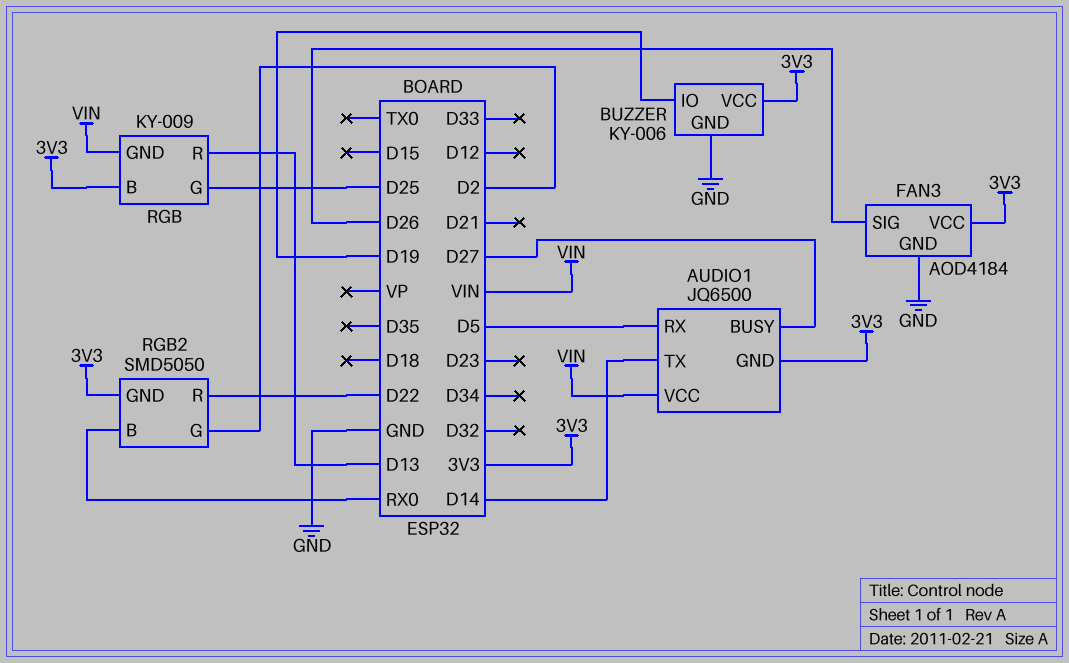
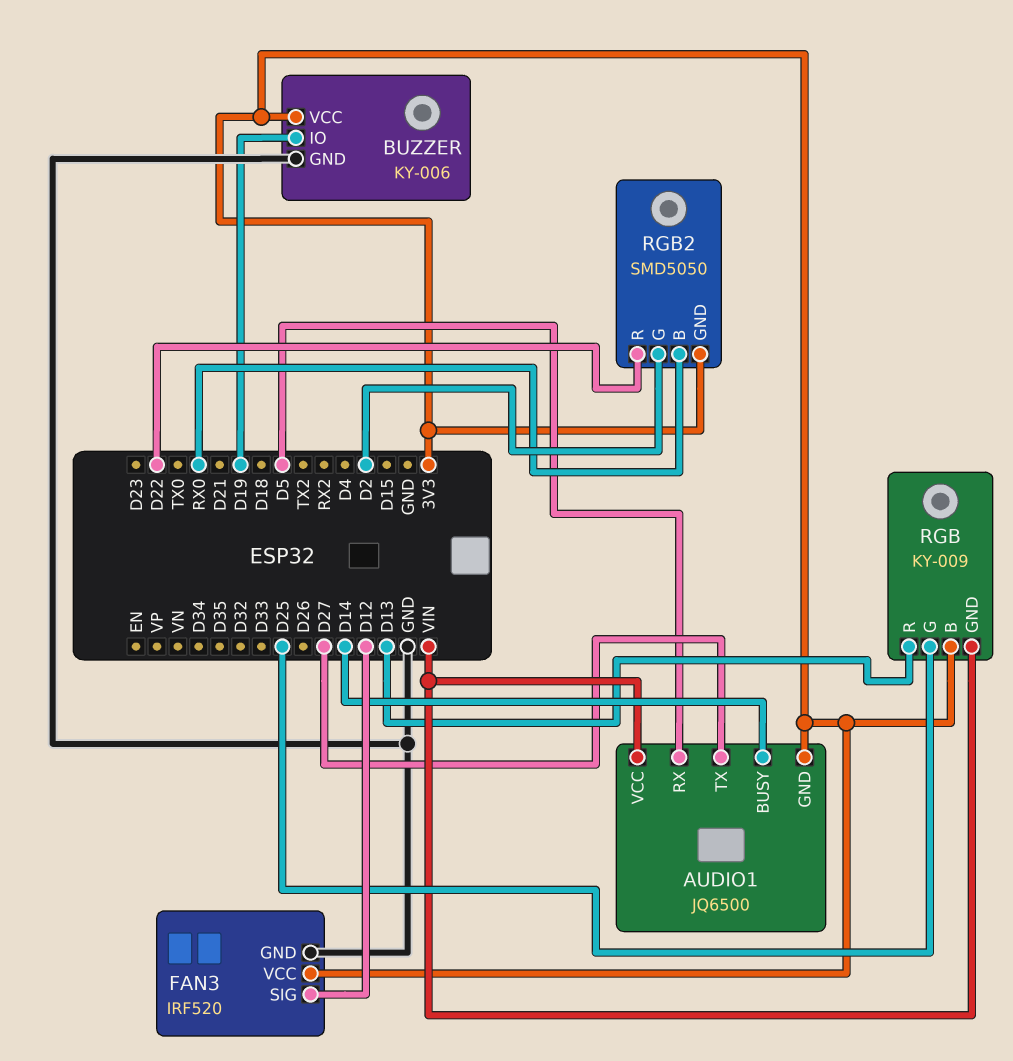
AUDIO1 pin BUSY: D27 -> D14
AUDIO1 pin TX: D14 -> D27
FAN3: AOD4184 -> IRF520
FAN3 pin SIG: D26 -> D12

